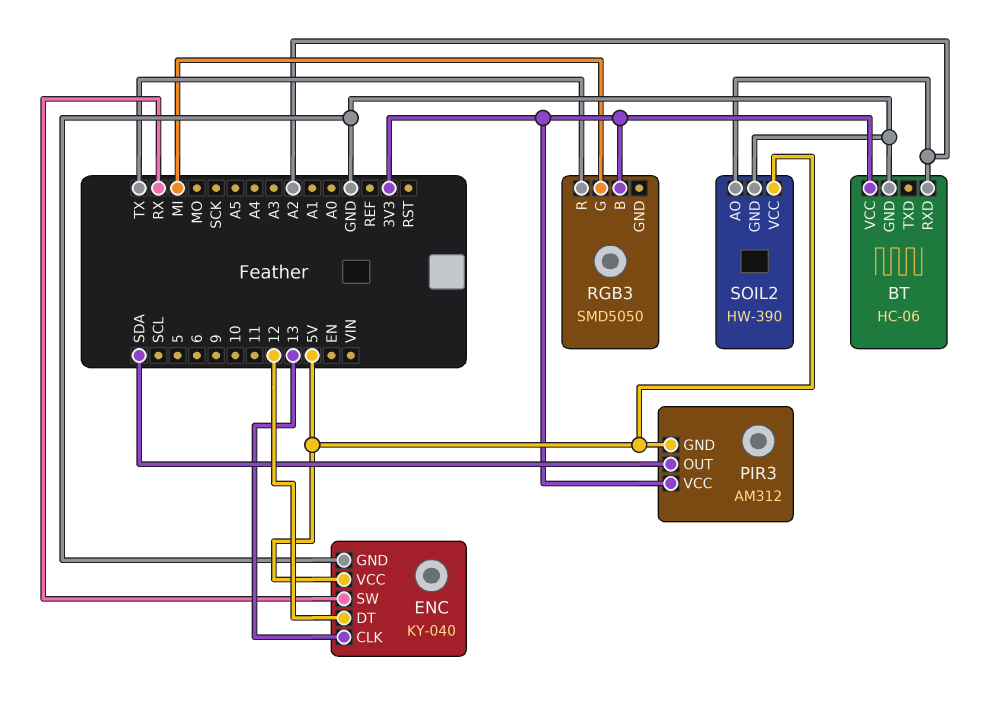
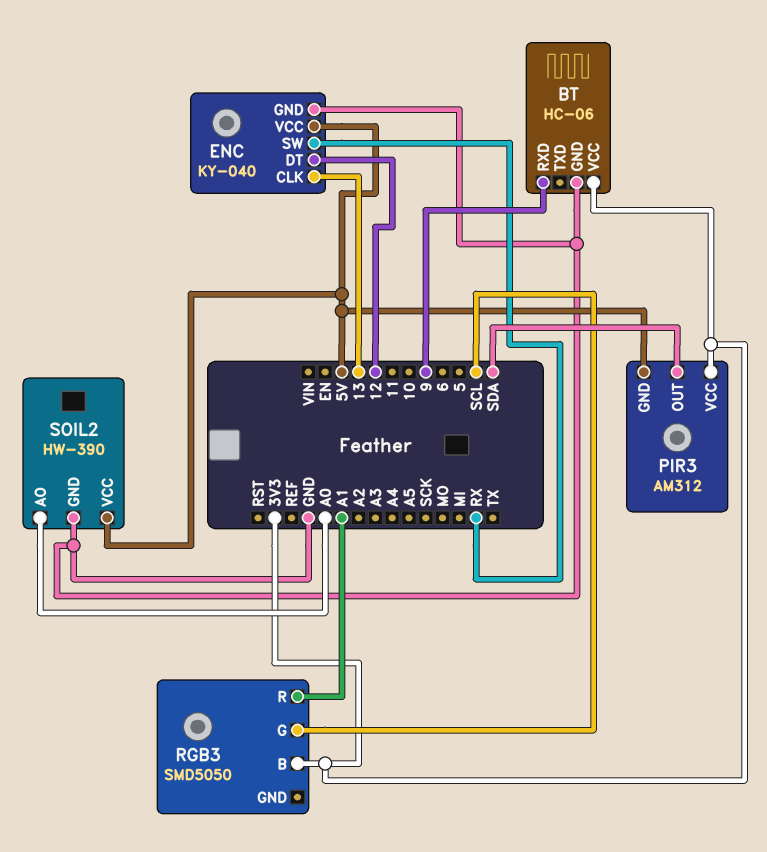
BT pin RXD: A2 -> 9
RGB3 pin G: MI -> SCL
RGB3 pin R: TX -> A1
SOIL2 pin AO: A2 -> A0

